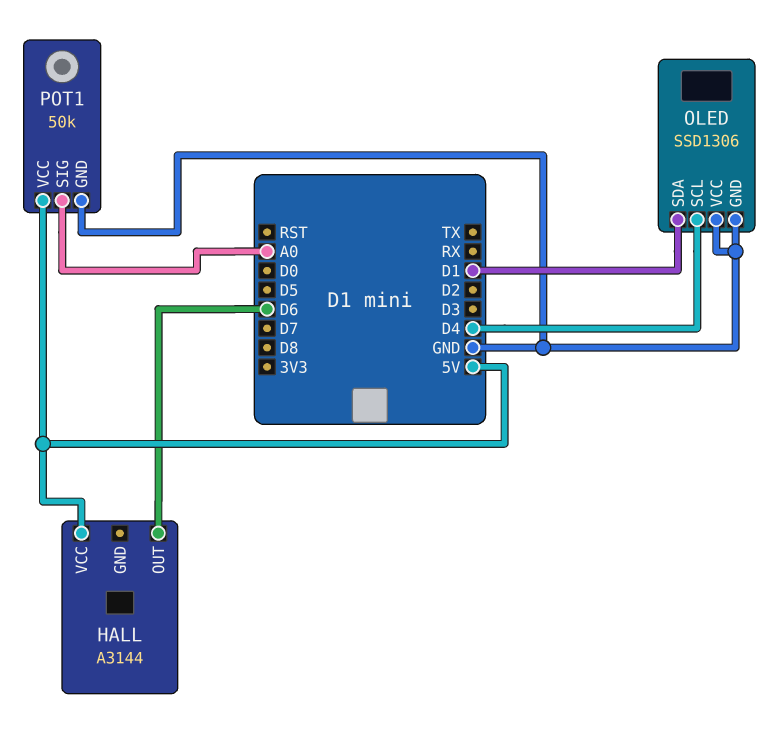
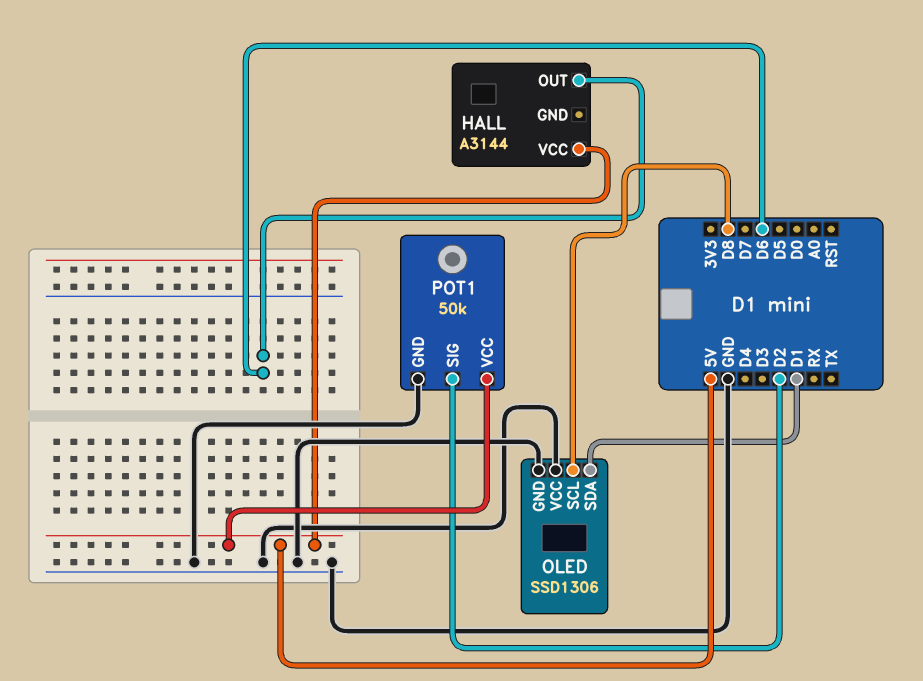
OLED pin SCL: D4 -> D8
POT1 pin SIG: A0 -> D2

